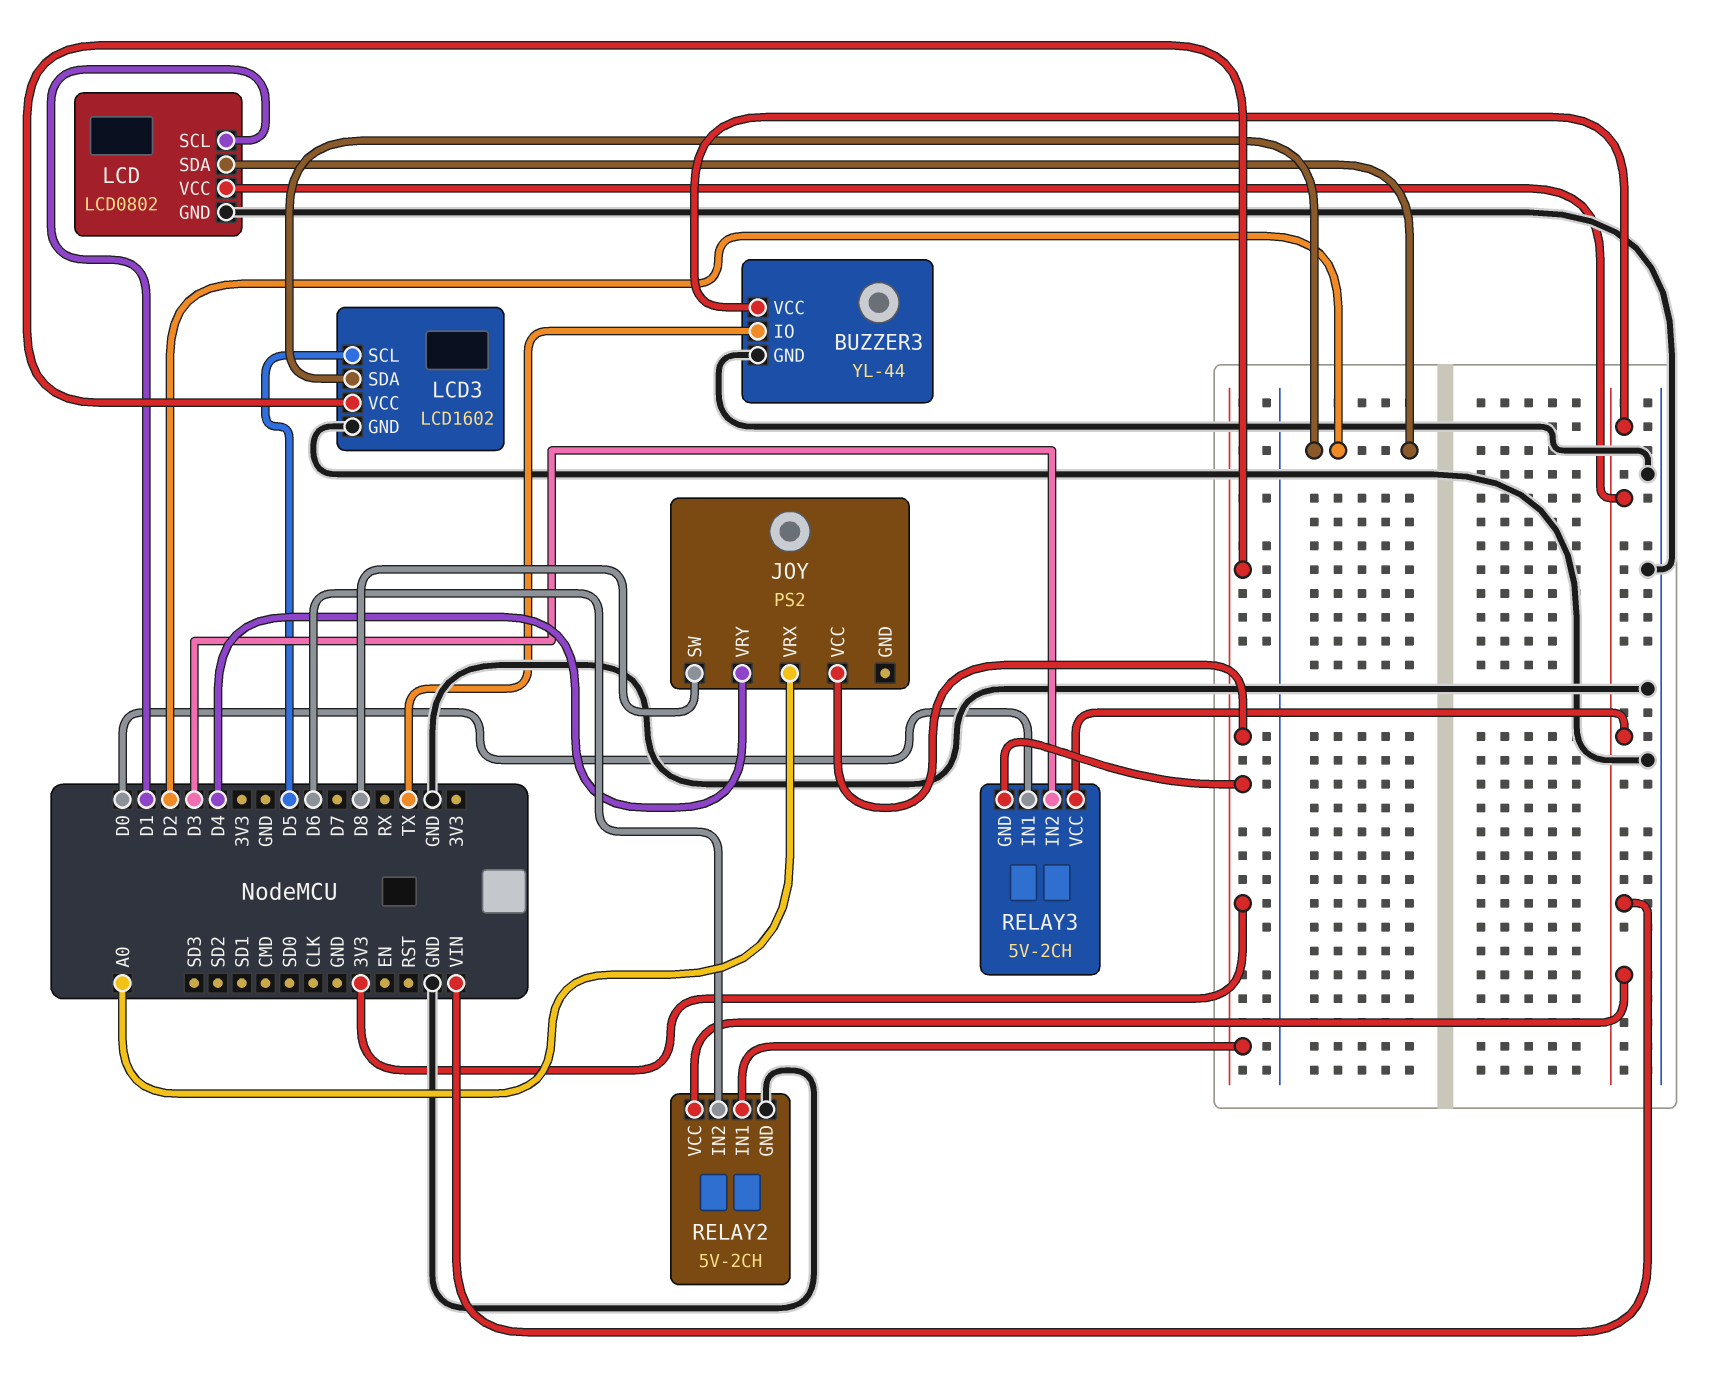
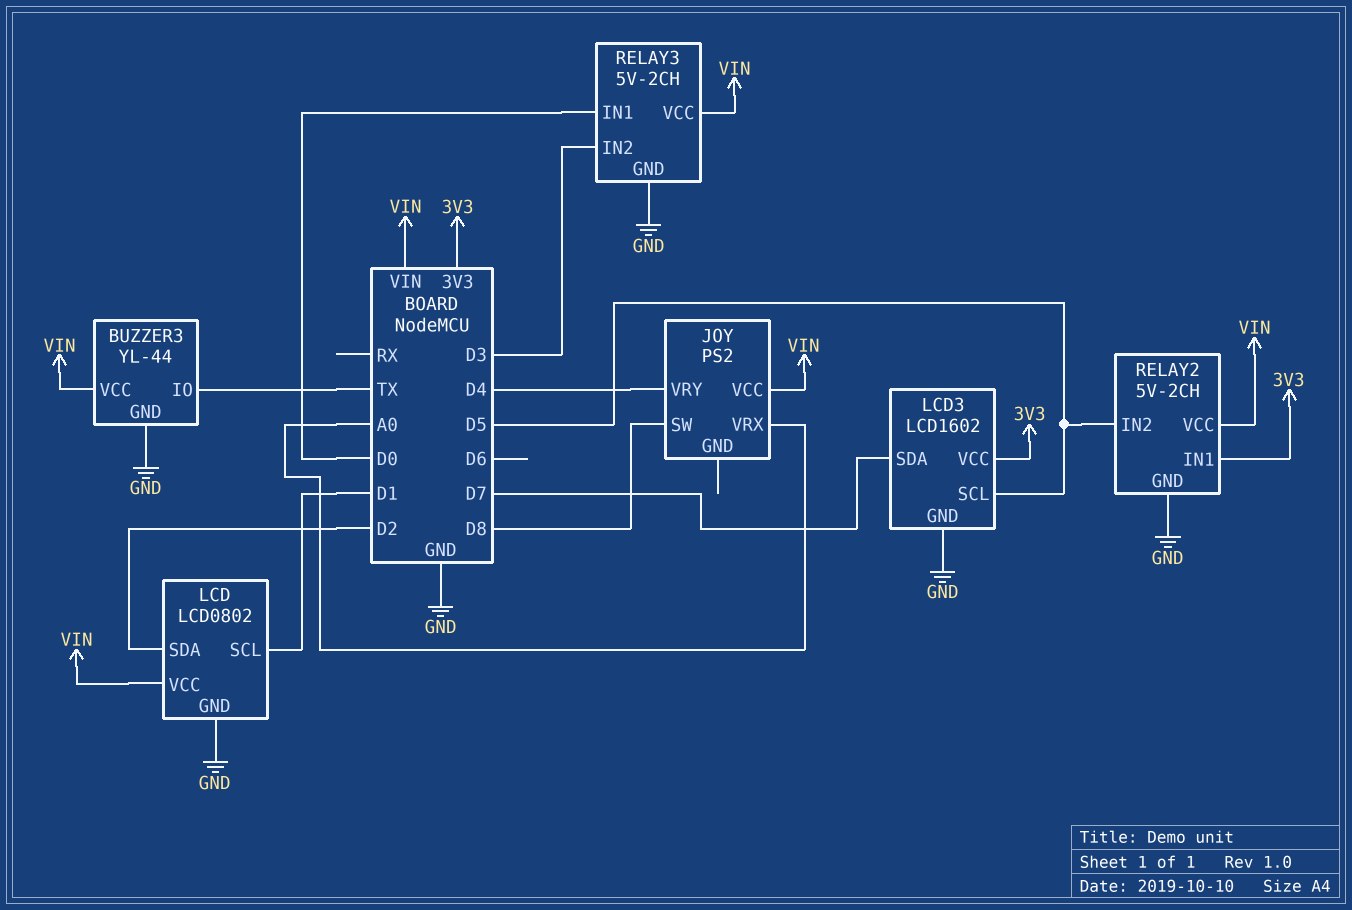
JOY pin VCC: 3V3 -> VIN
LCD3 pin SDA: D2 -> D7
RELAY2 pin IN2: D6 -> D5
RELAY3 pin GND: 3V3 -> GND

